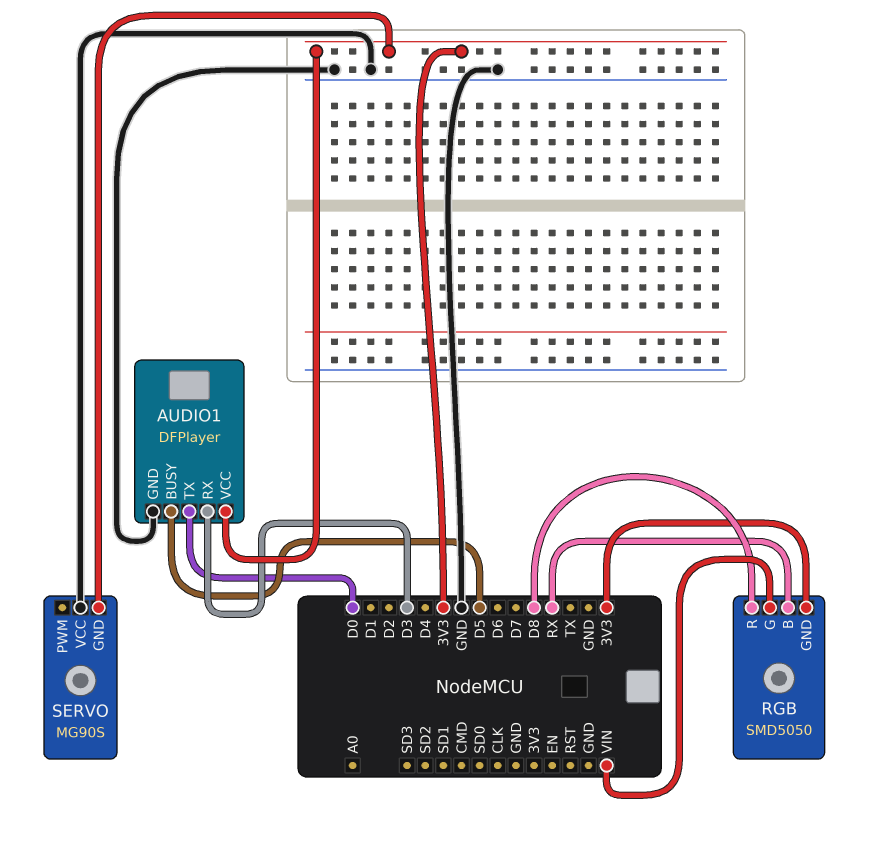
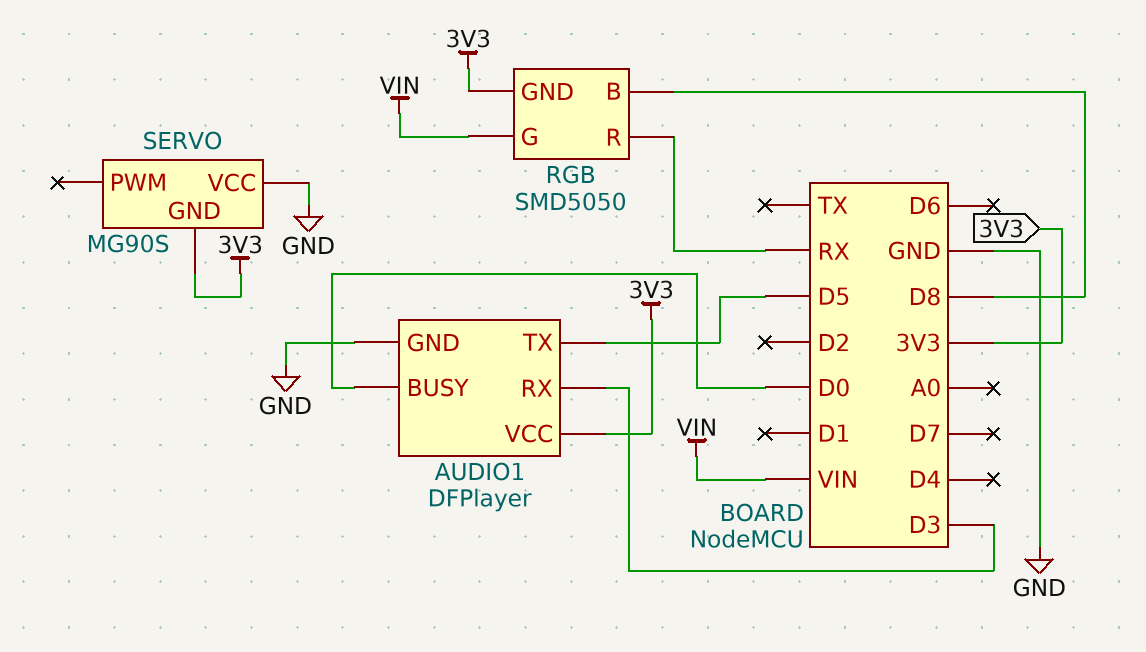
AUDIO1 pin BUSY: D5 -> D0
AUDIO1 pin TX: D0 -> D5
RGB pin B: RX -> D8
RGB pin R: D8 -> RX

